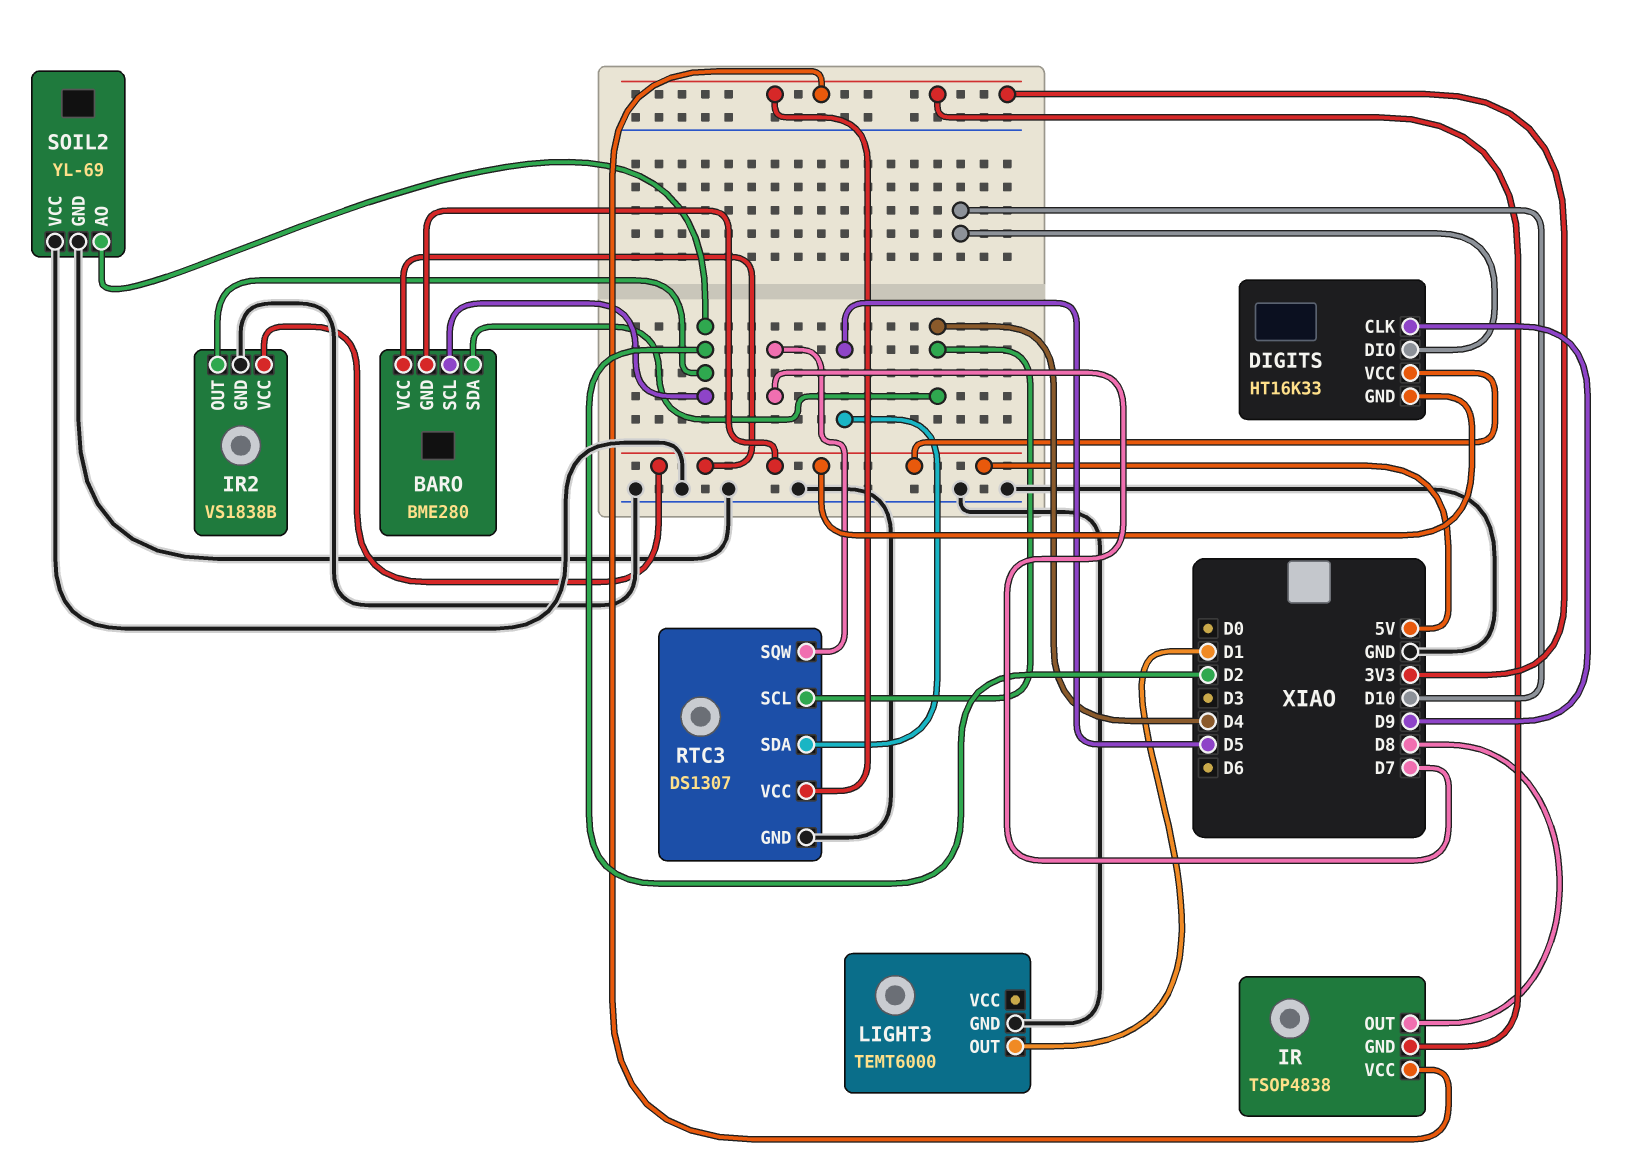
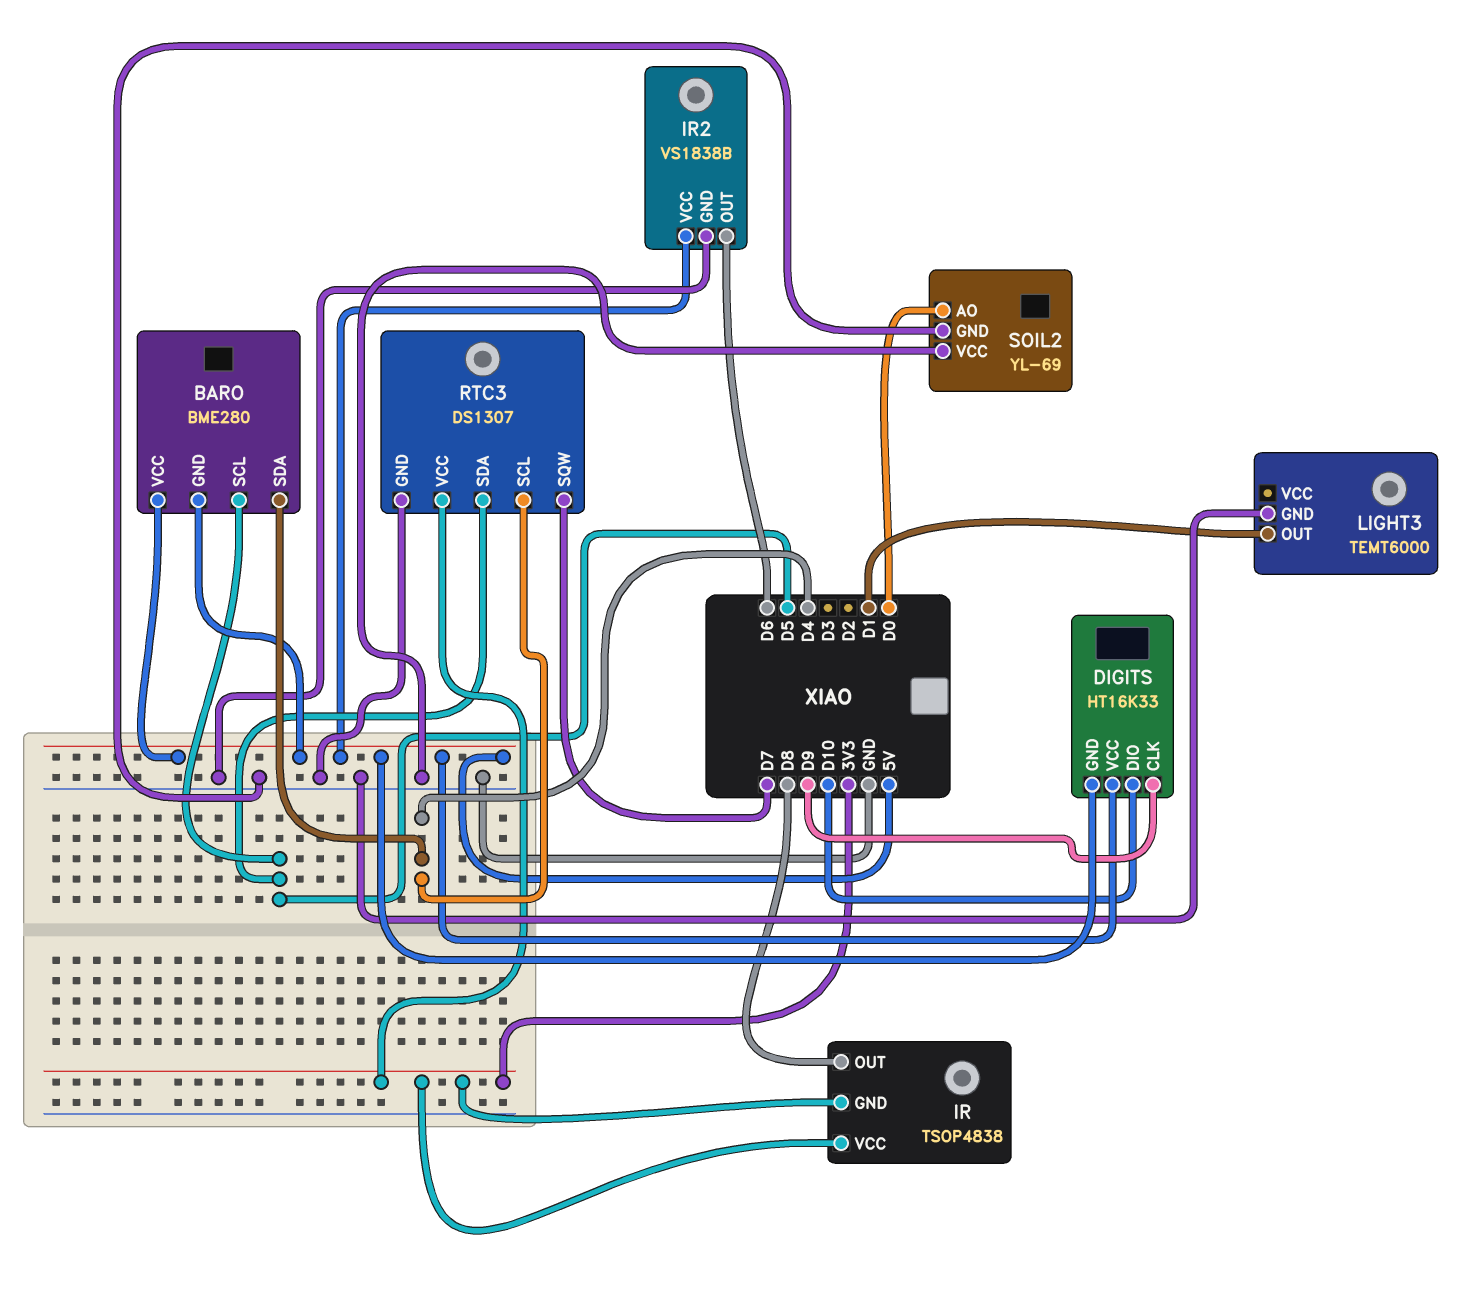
BARO pin SCL: D2 -> D5
IR2 pin OUT: D2 -> D6
SOIL2 pin AO: D2 -> D0

